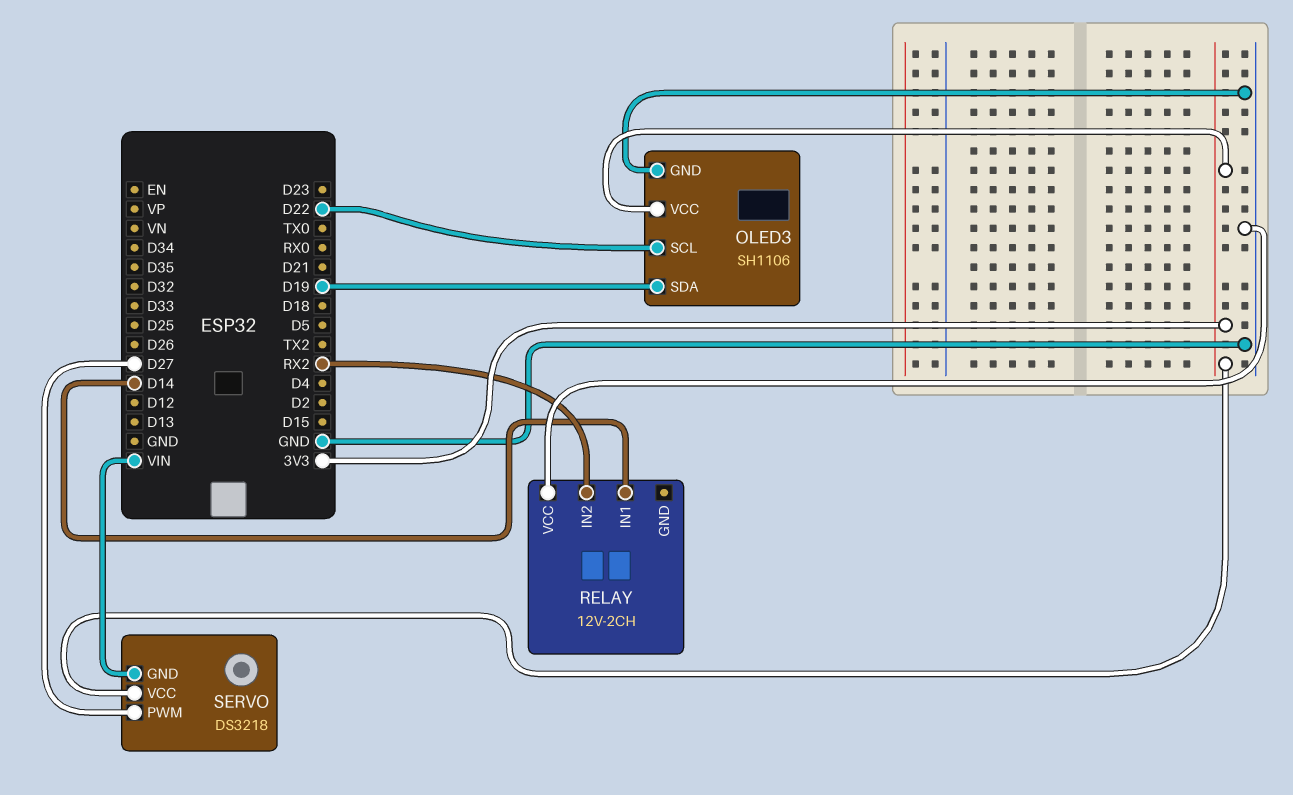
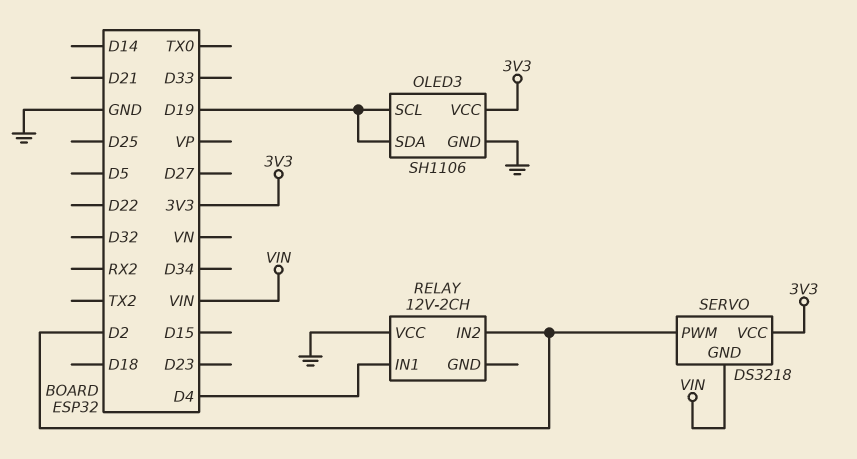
OLED3 pin SCL: D22 -> D19
RELAY pin IN1: D14 -> D4
RELAY pin IN2: RX2 -> D2
SERVO pin PWM: D27 -> D2

